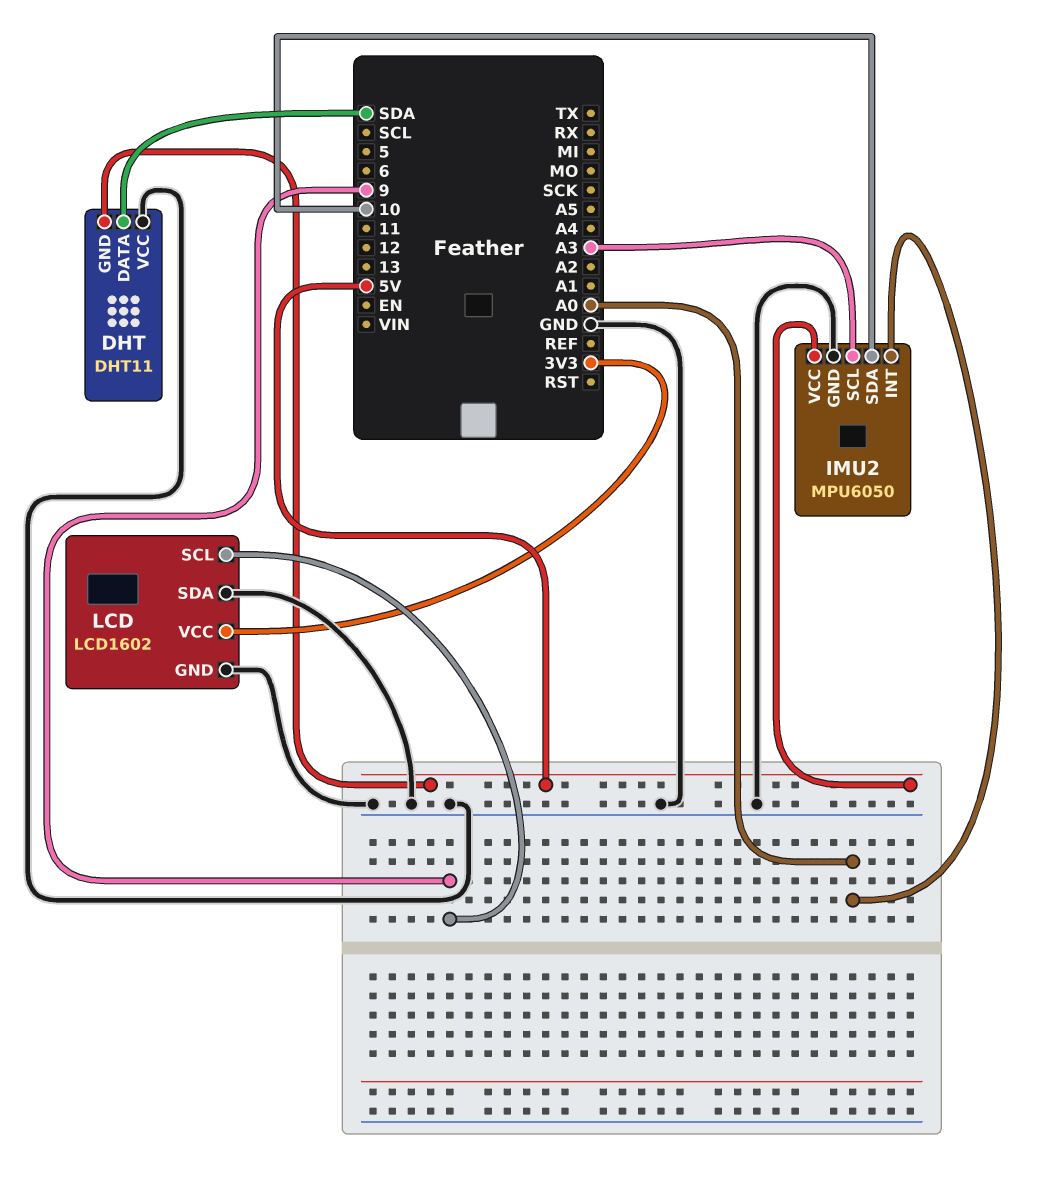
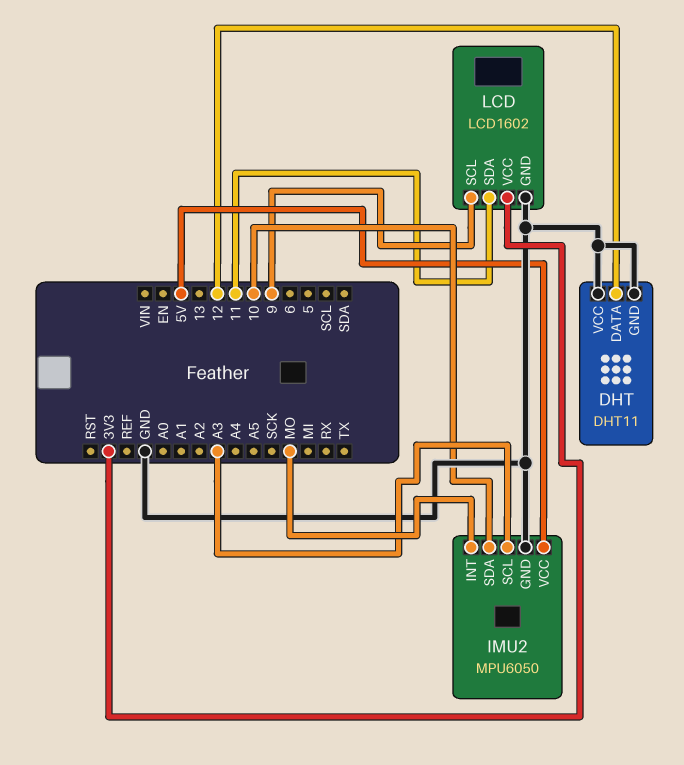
DHT pin DATA: SDA -> 12
DHT pin GND: 5V -> GND
IMU2 pin INT: A0 -> MO
LCD pin SDA: GND -> 11

